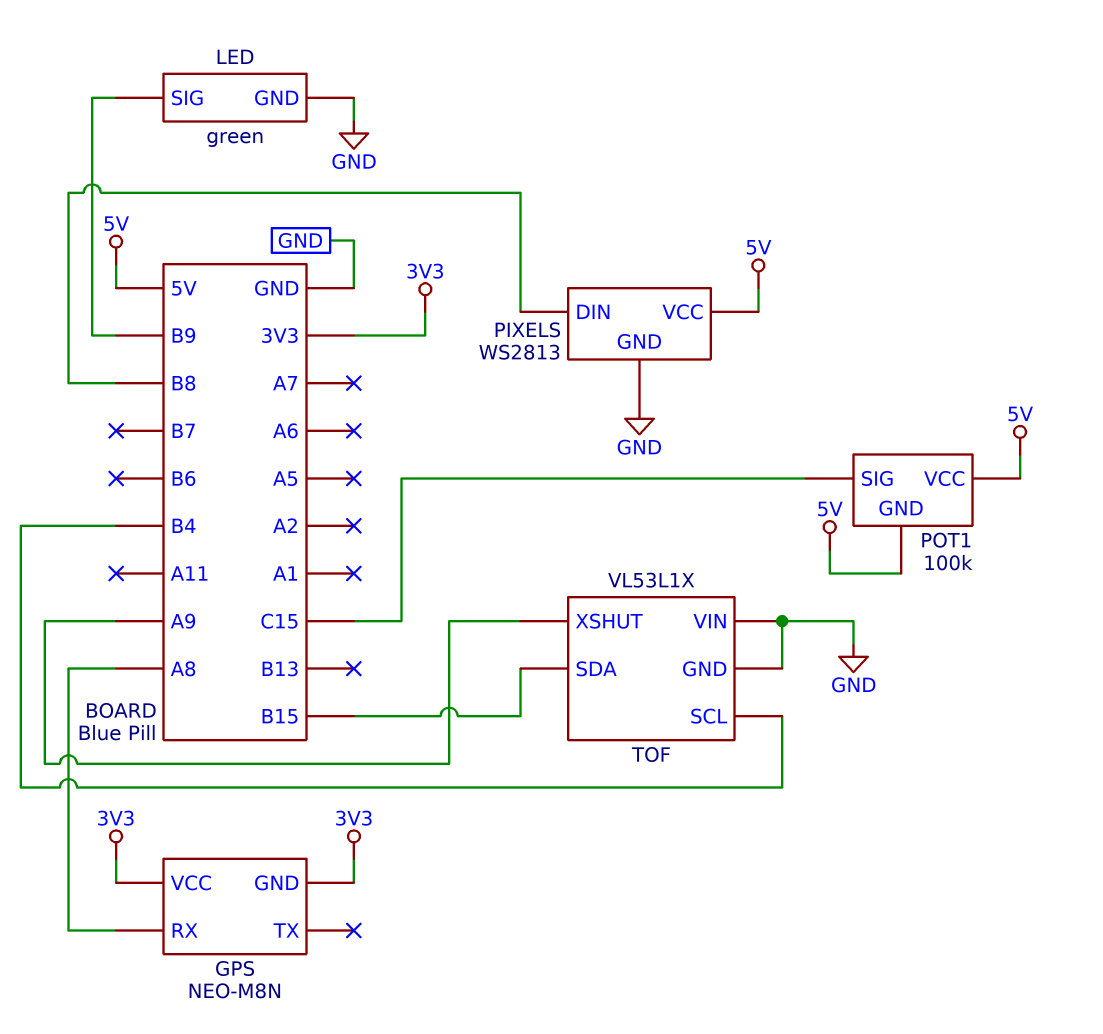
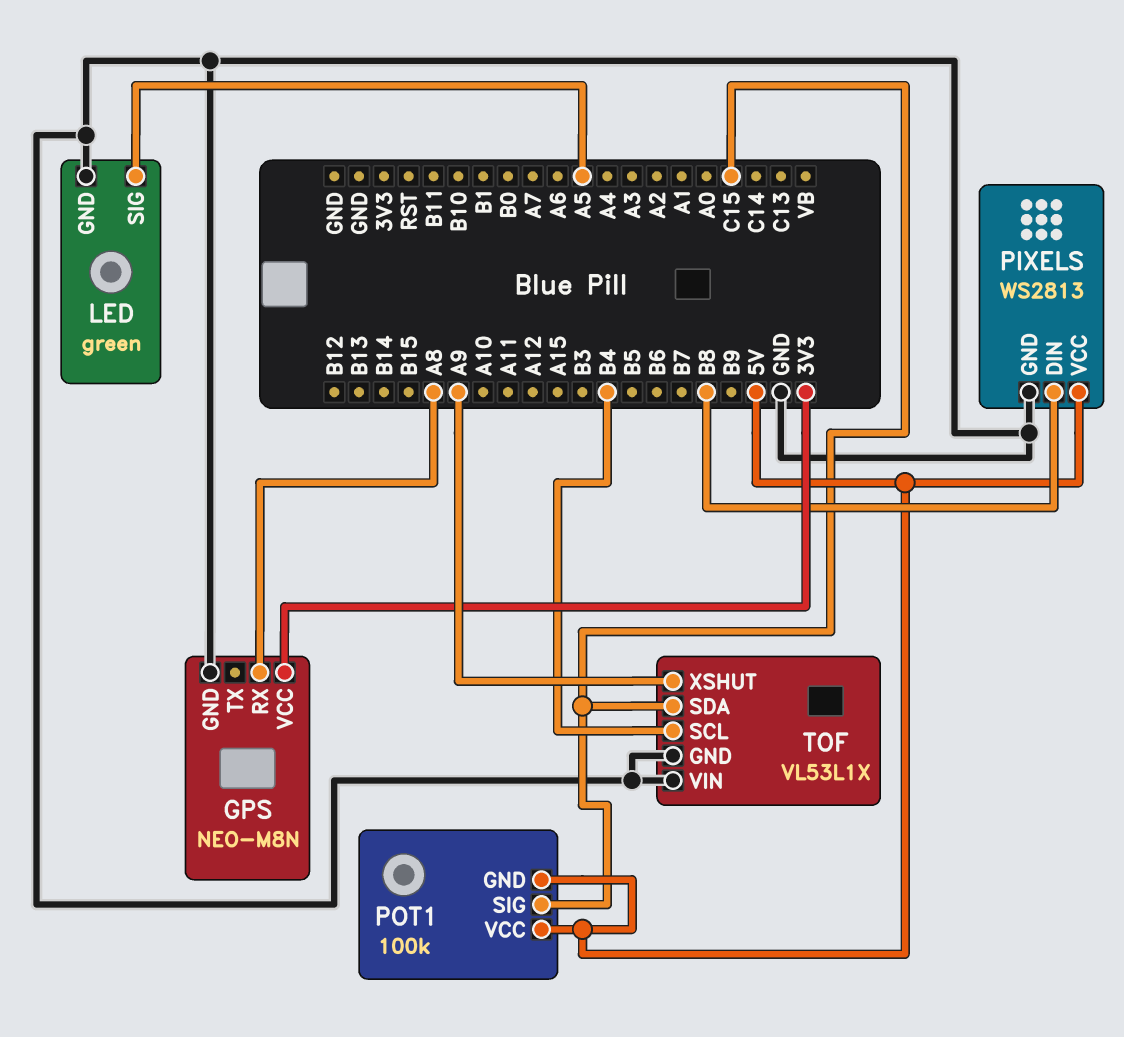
GPS pin GND: 3V3 -> GND
LED pin SIG: B9 -> A5
TOF pin SDA: B15 -> C15

